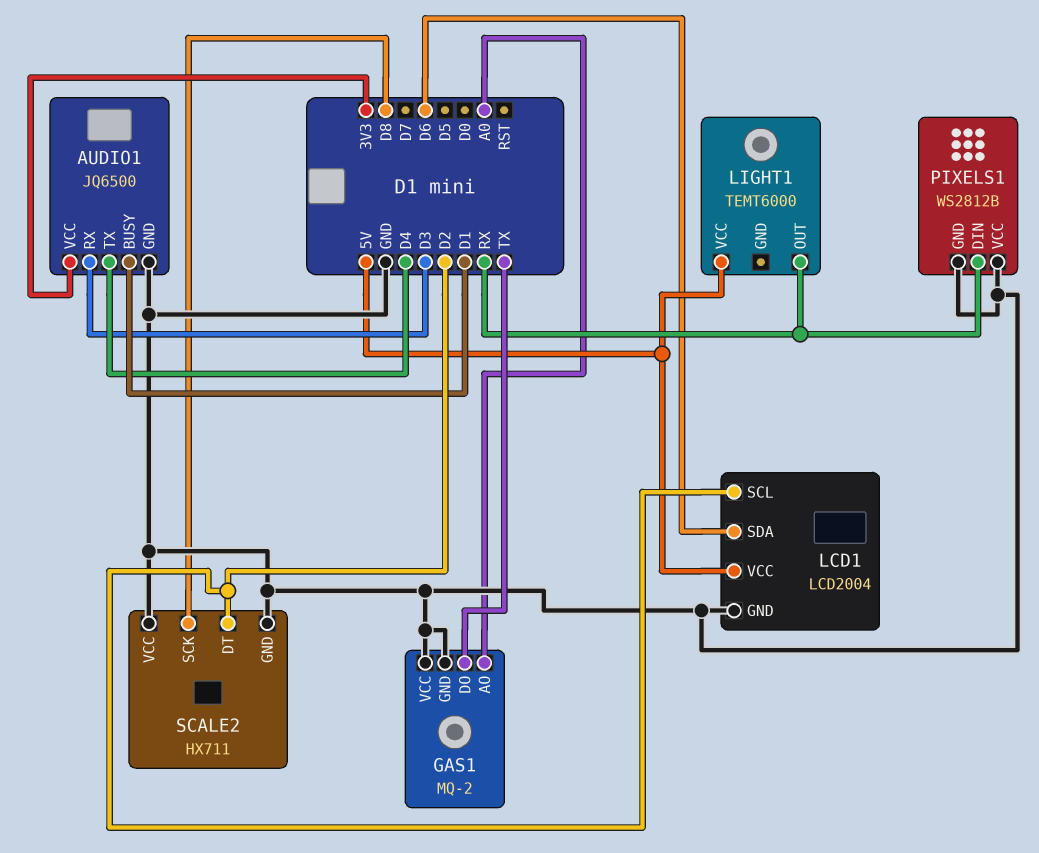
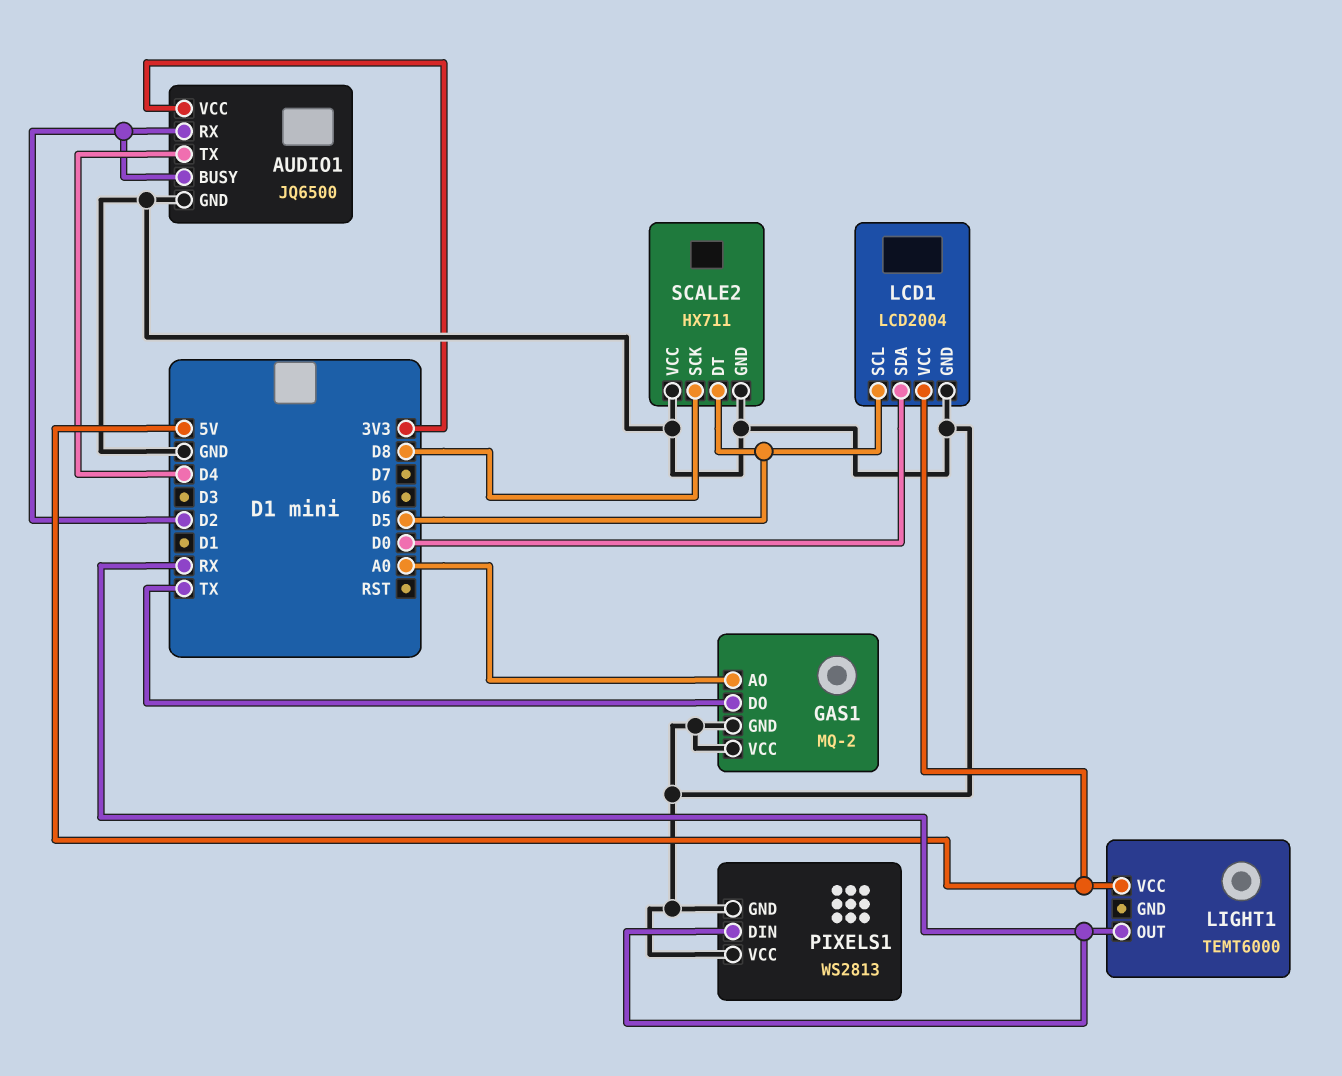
AUDIO1 pin BUSY: D1 -> D2
AUDIO1 pin RX: D3 -> D2
LCD1 pin SCL: D2 -> D5
LCD1 pin SDA: D6 -> D0
PIXELS1: WS2812B -> WS2813
SCALE2 pin DT: D2 -> D5

